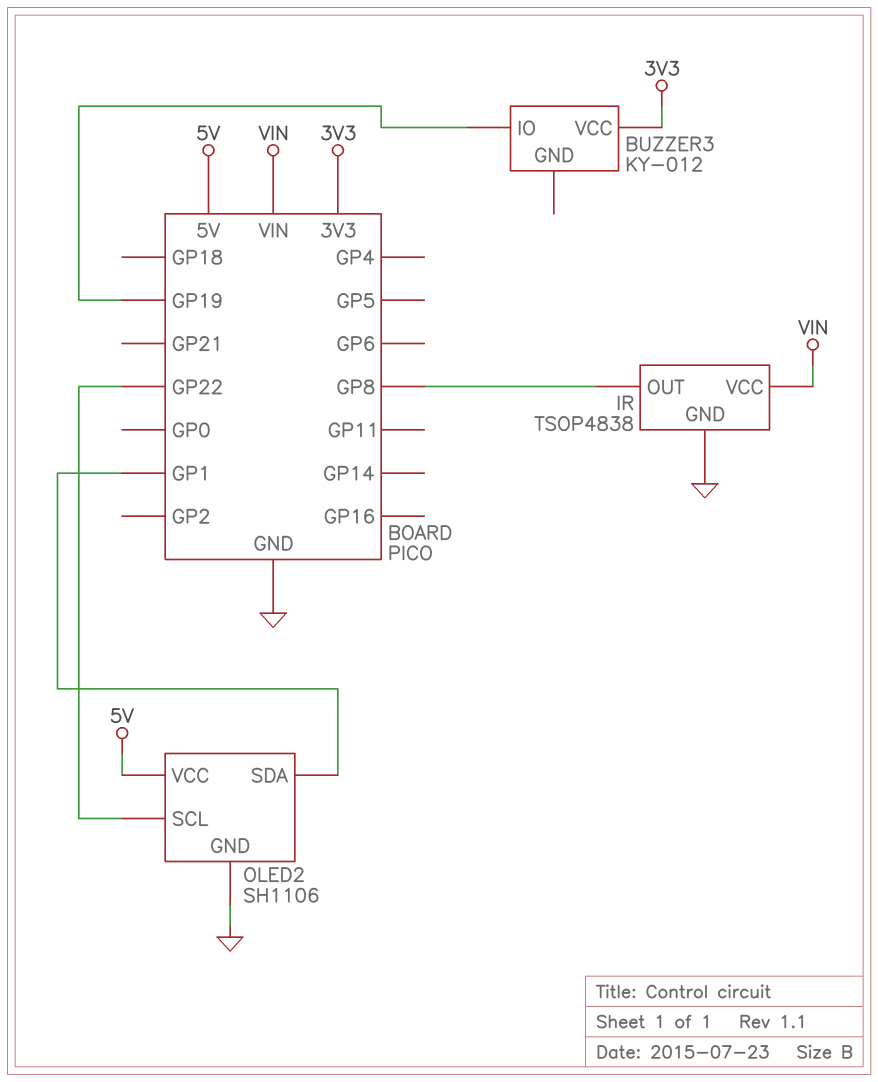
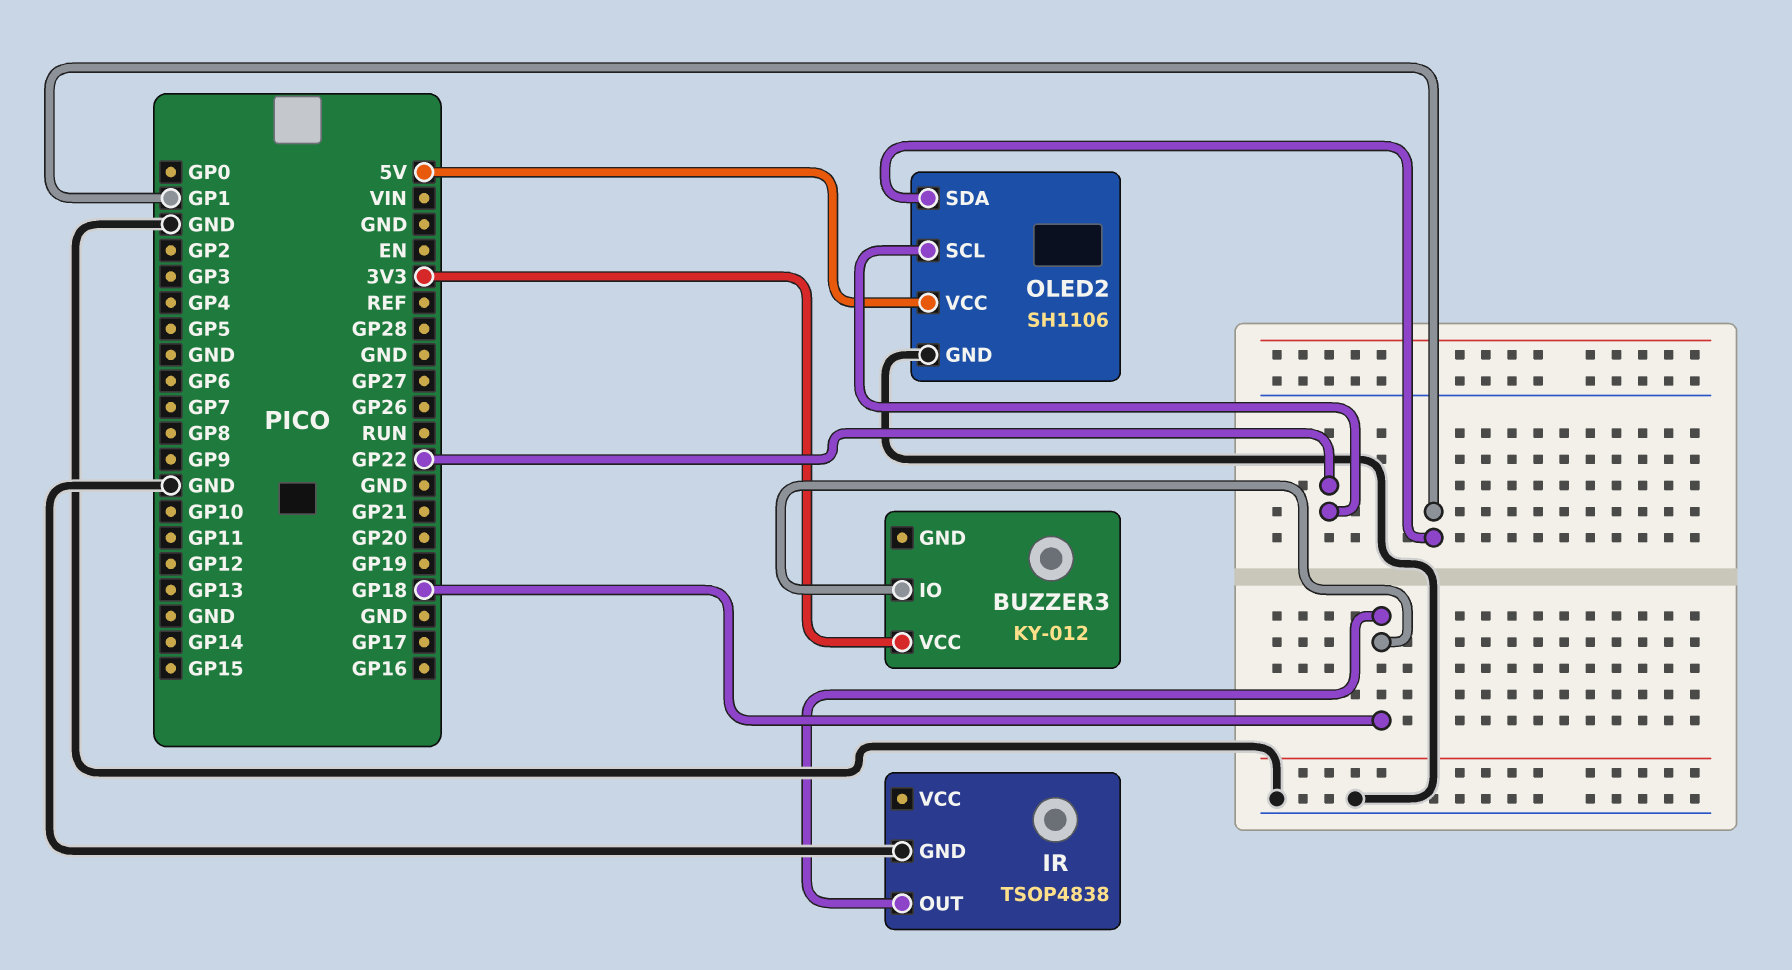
BUZZER3 pin IO: GP19 -> GP18
IR pin OUT: GP8 -> GP18
IR pin VCC: VIN -> none

